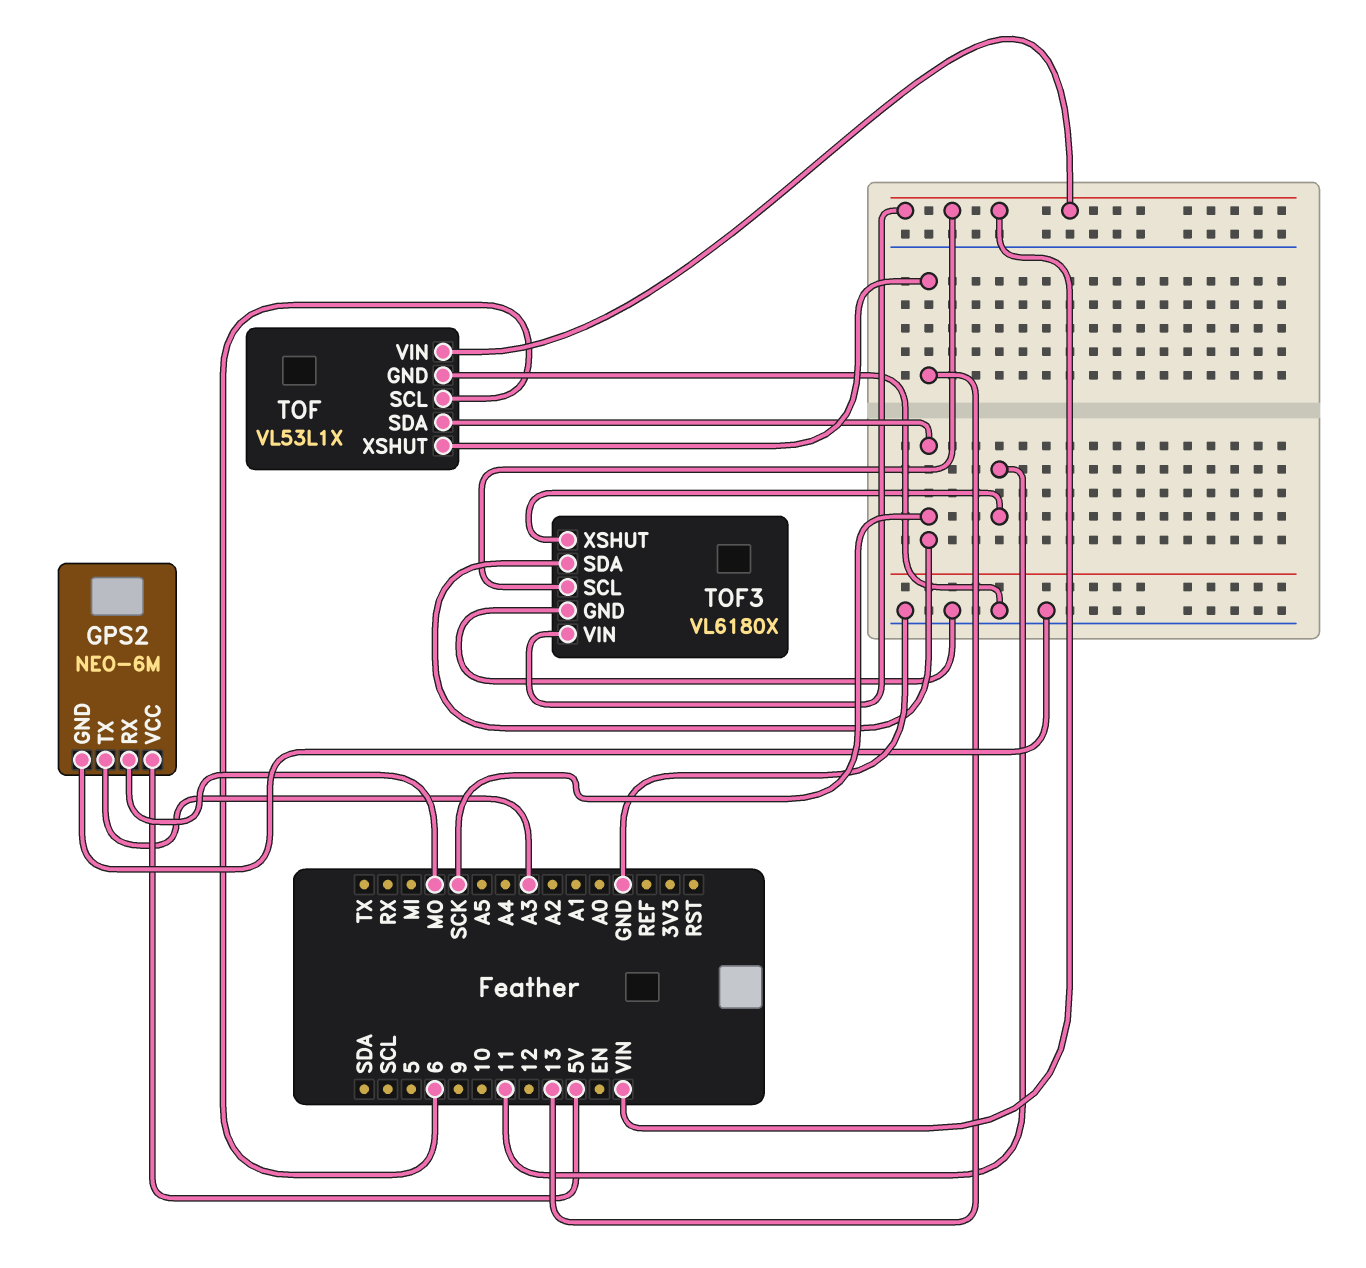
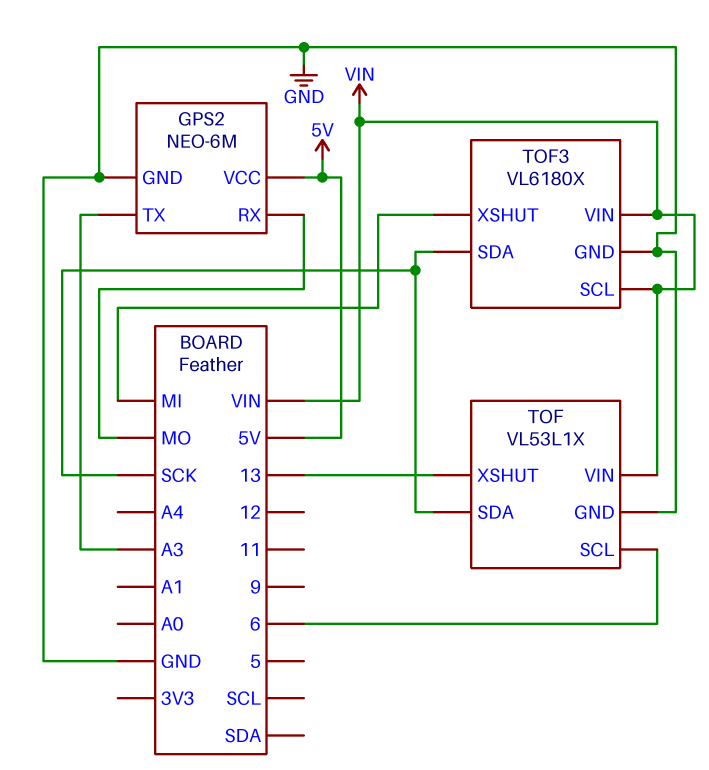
TOF3 pin XSHUT: 11 -> MI

